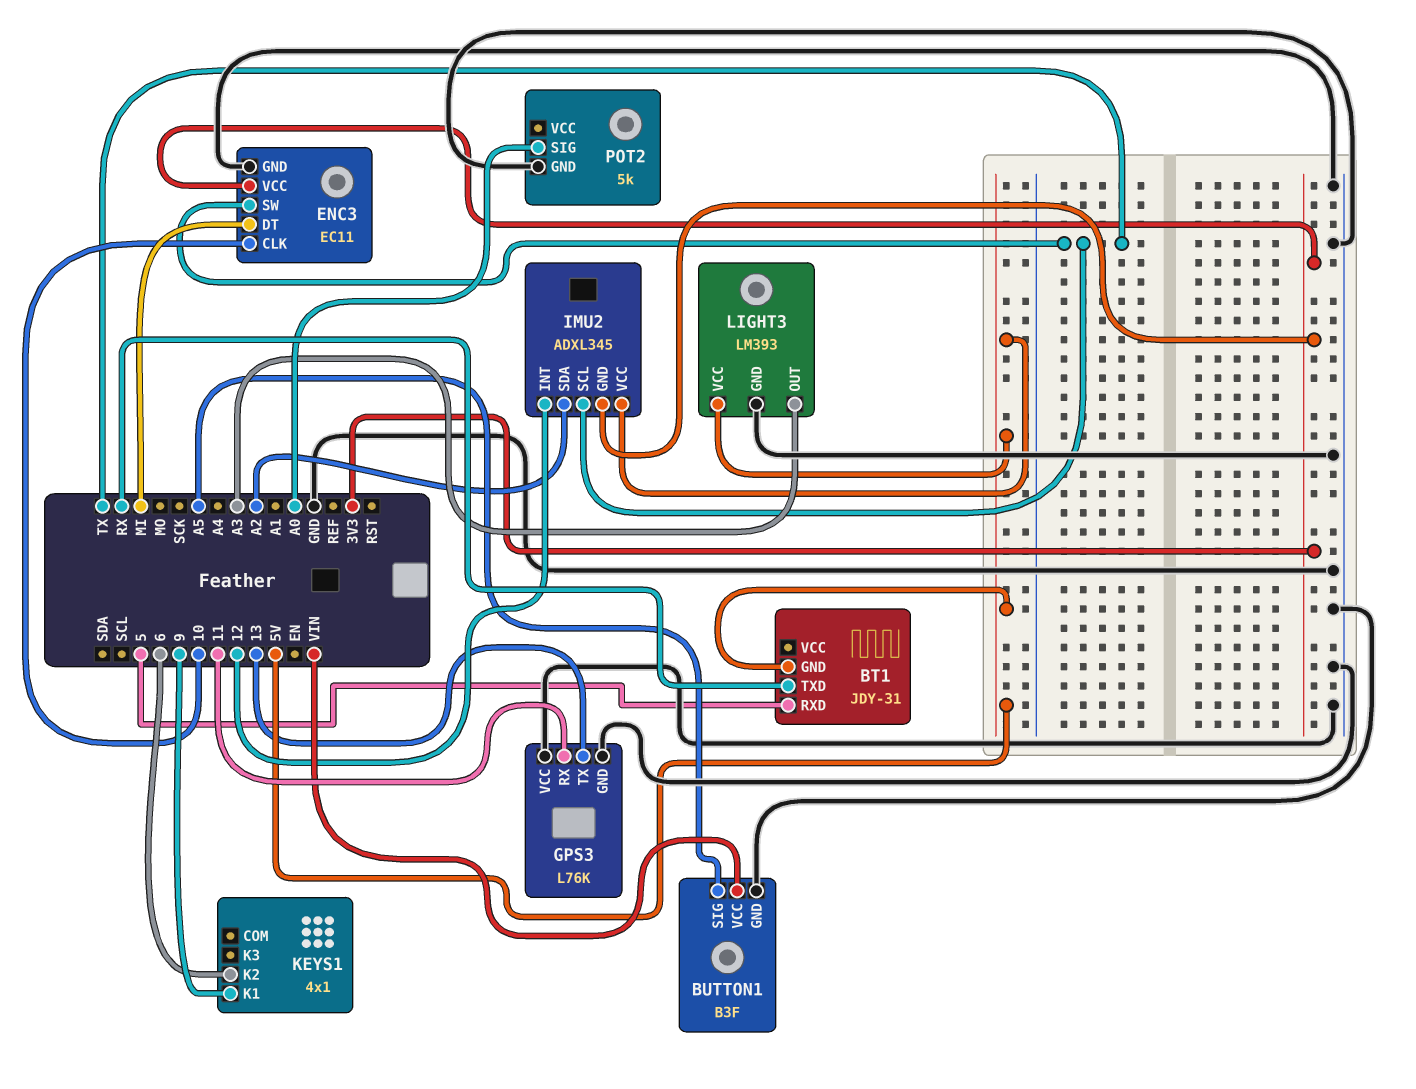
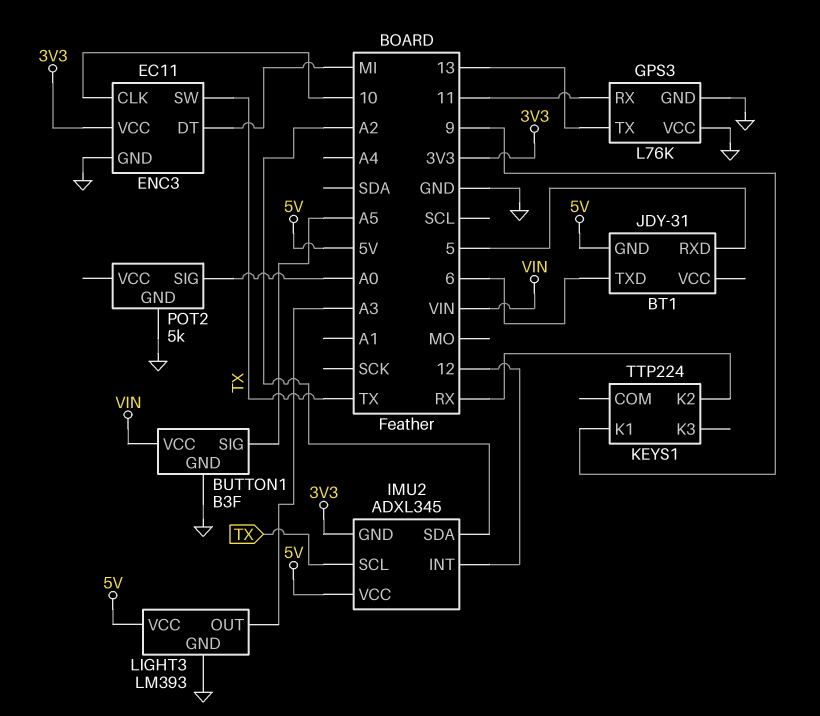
BT1 pin TXD: RX -> 6
KEYS1: 4x1 -> TTP224
KEYS1 pin K2: 6 -> RX

